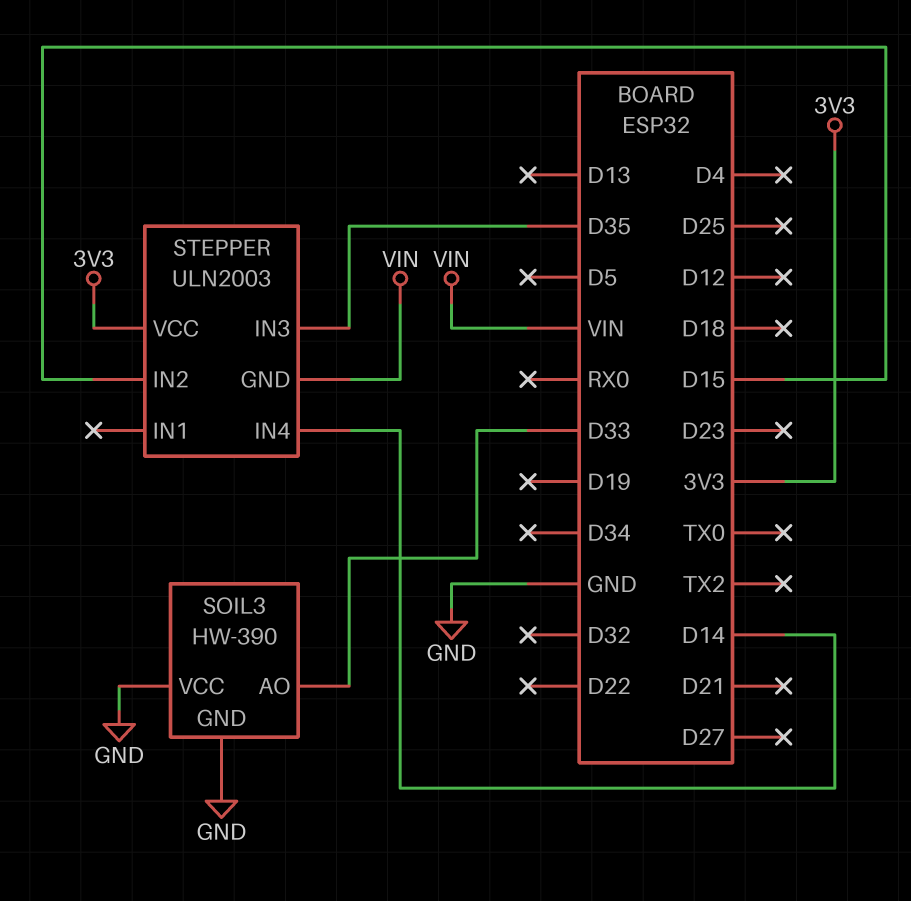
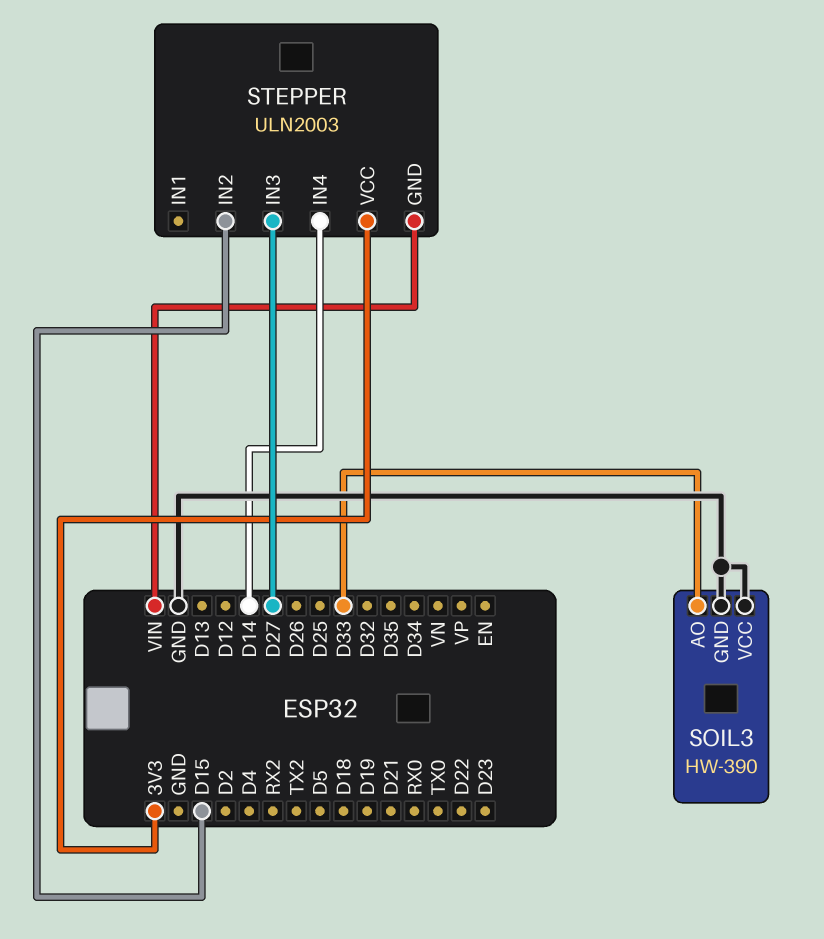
STEPPER pin IN3: D35 -> D27

